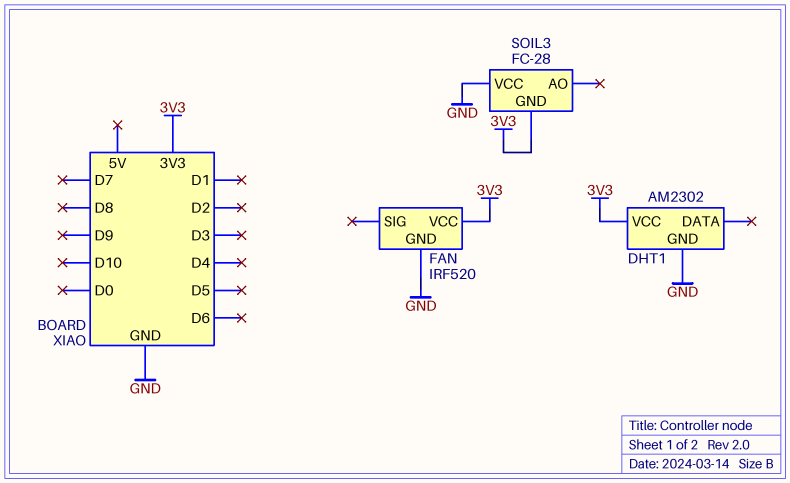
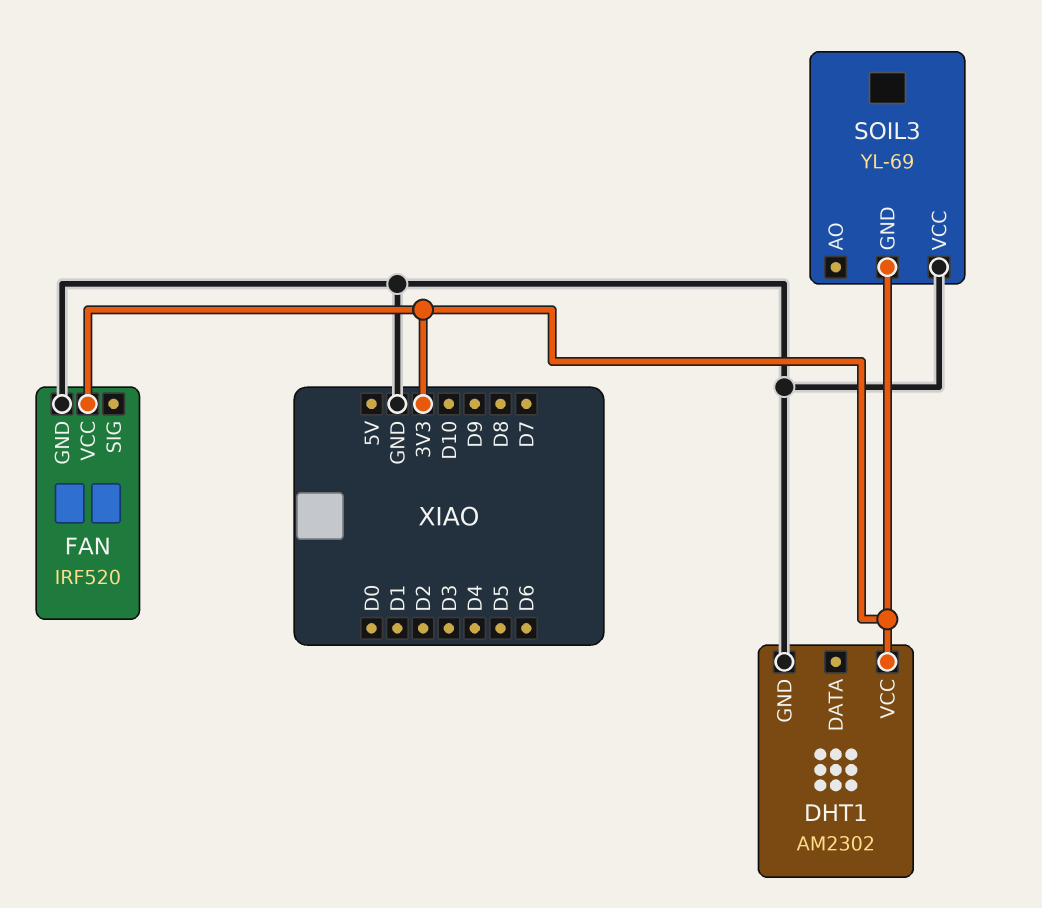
SOIL3: FC-28 -> YL-69

